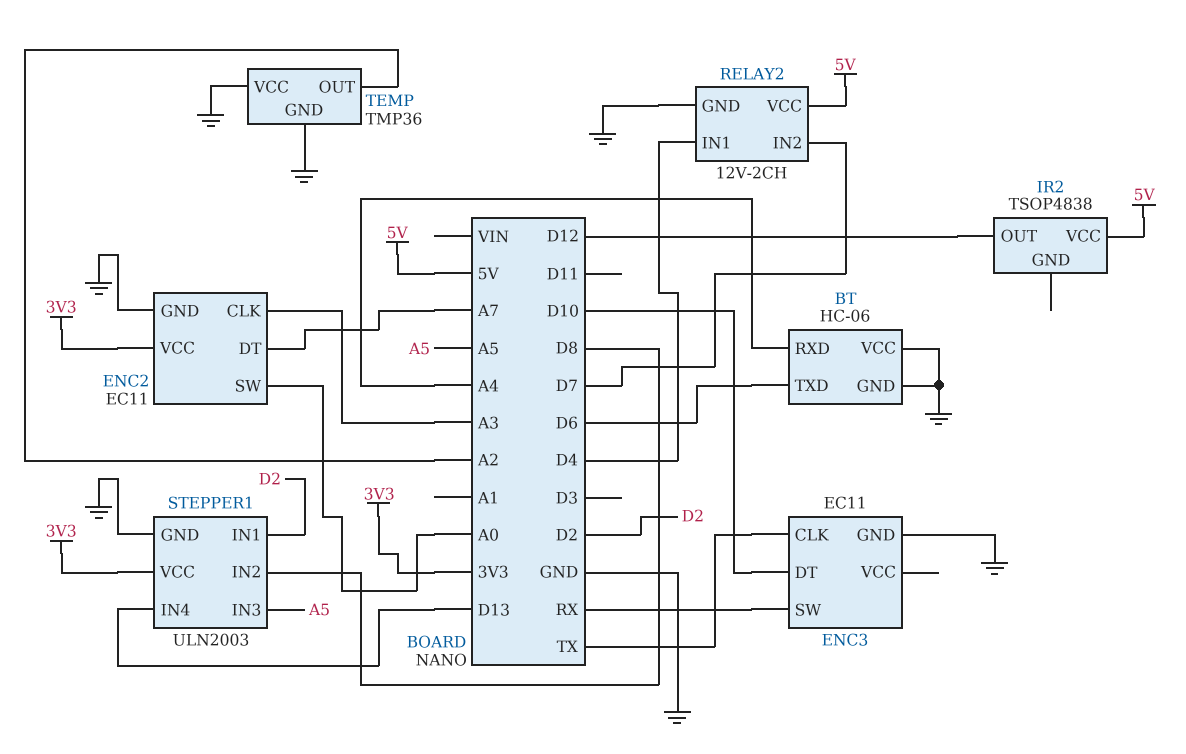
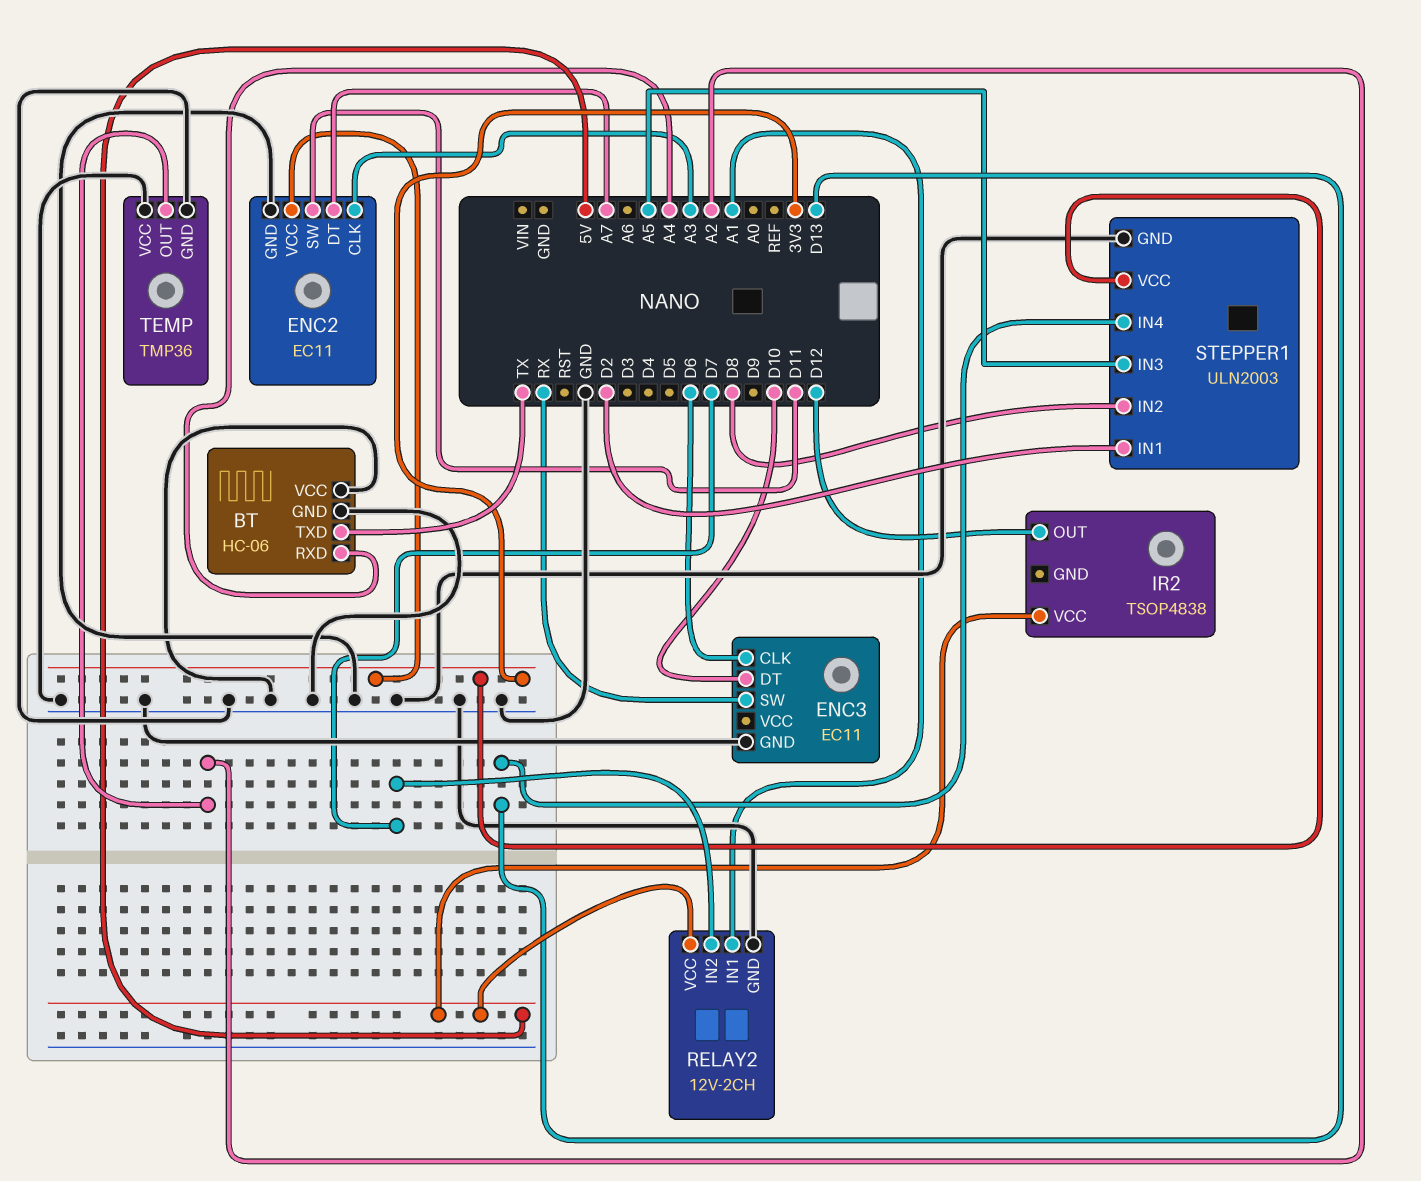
BT pin TXD: D6 -> TX
ENC2 pin SW: A0 -> D11
ENC3 pin CLK: TX -> D6
RELAY2 pin IN1: D4 -> A1

